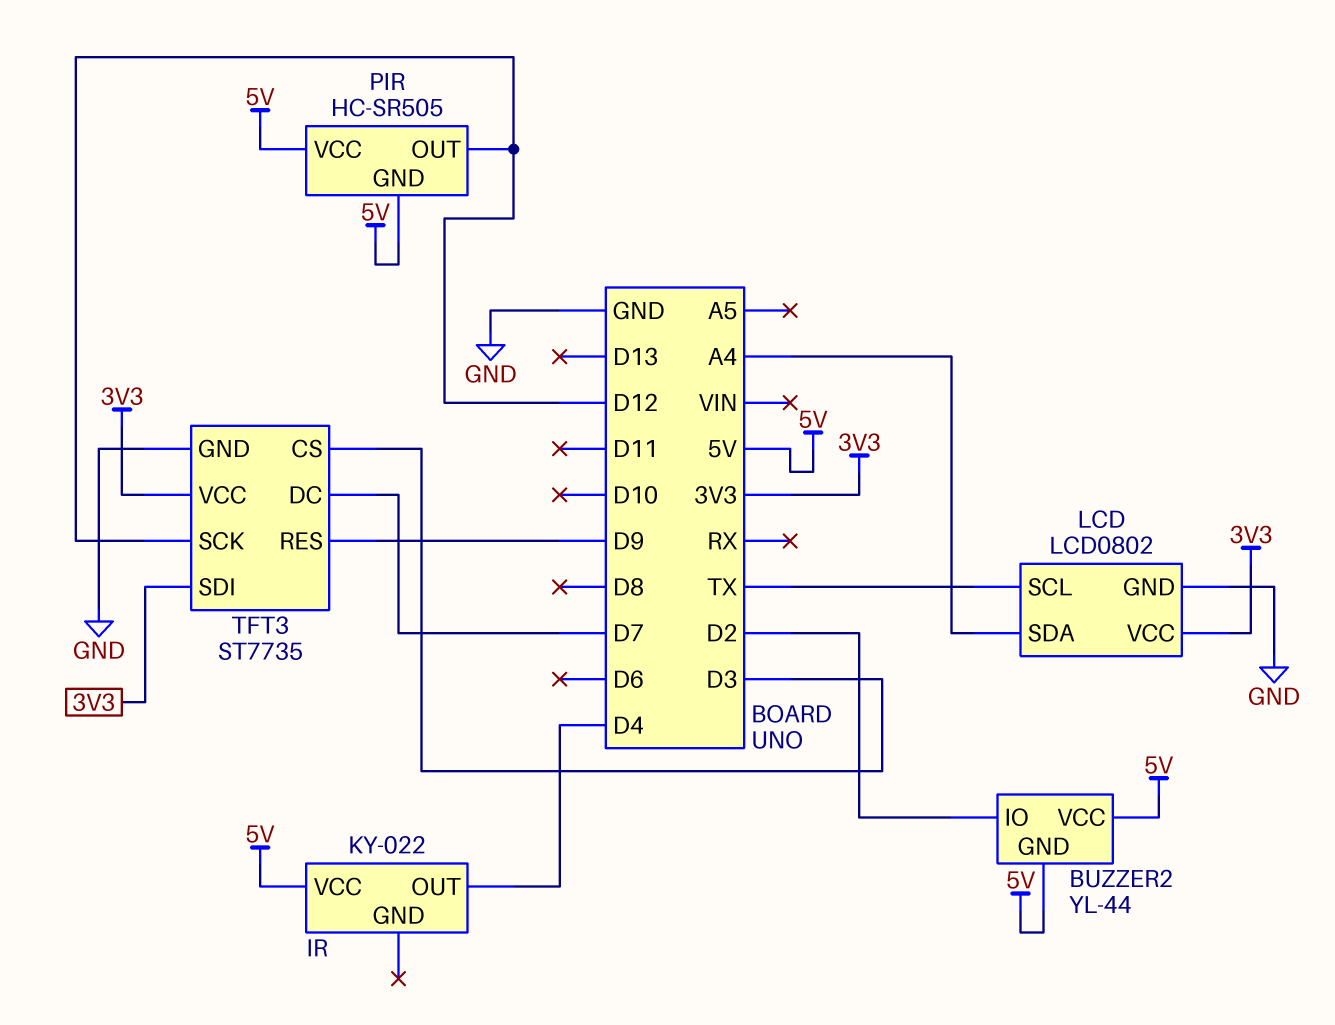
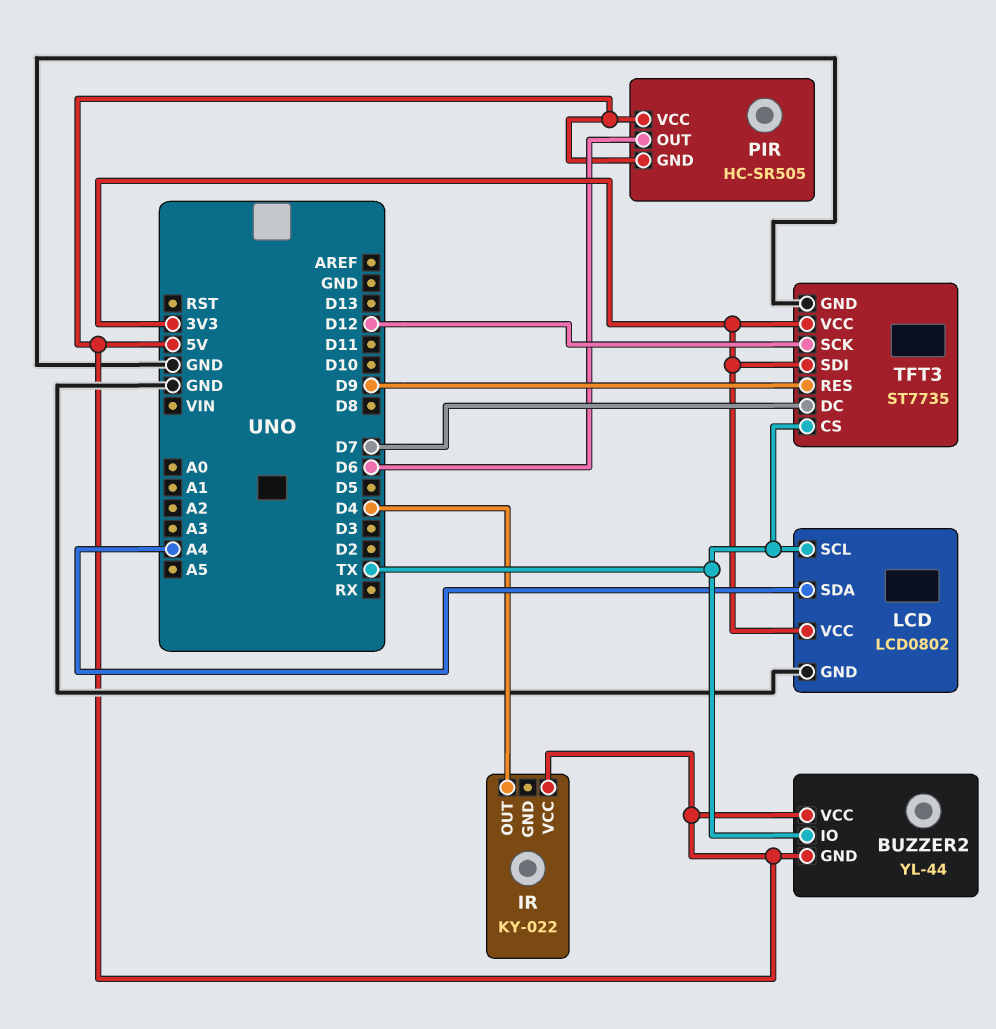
BUZZER2 pin IO: D2 -> TX
PIR pin OUT: D12 -> D6
TFT3 pin CS: D3 -> TX

